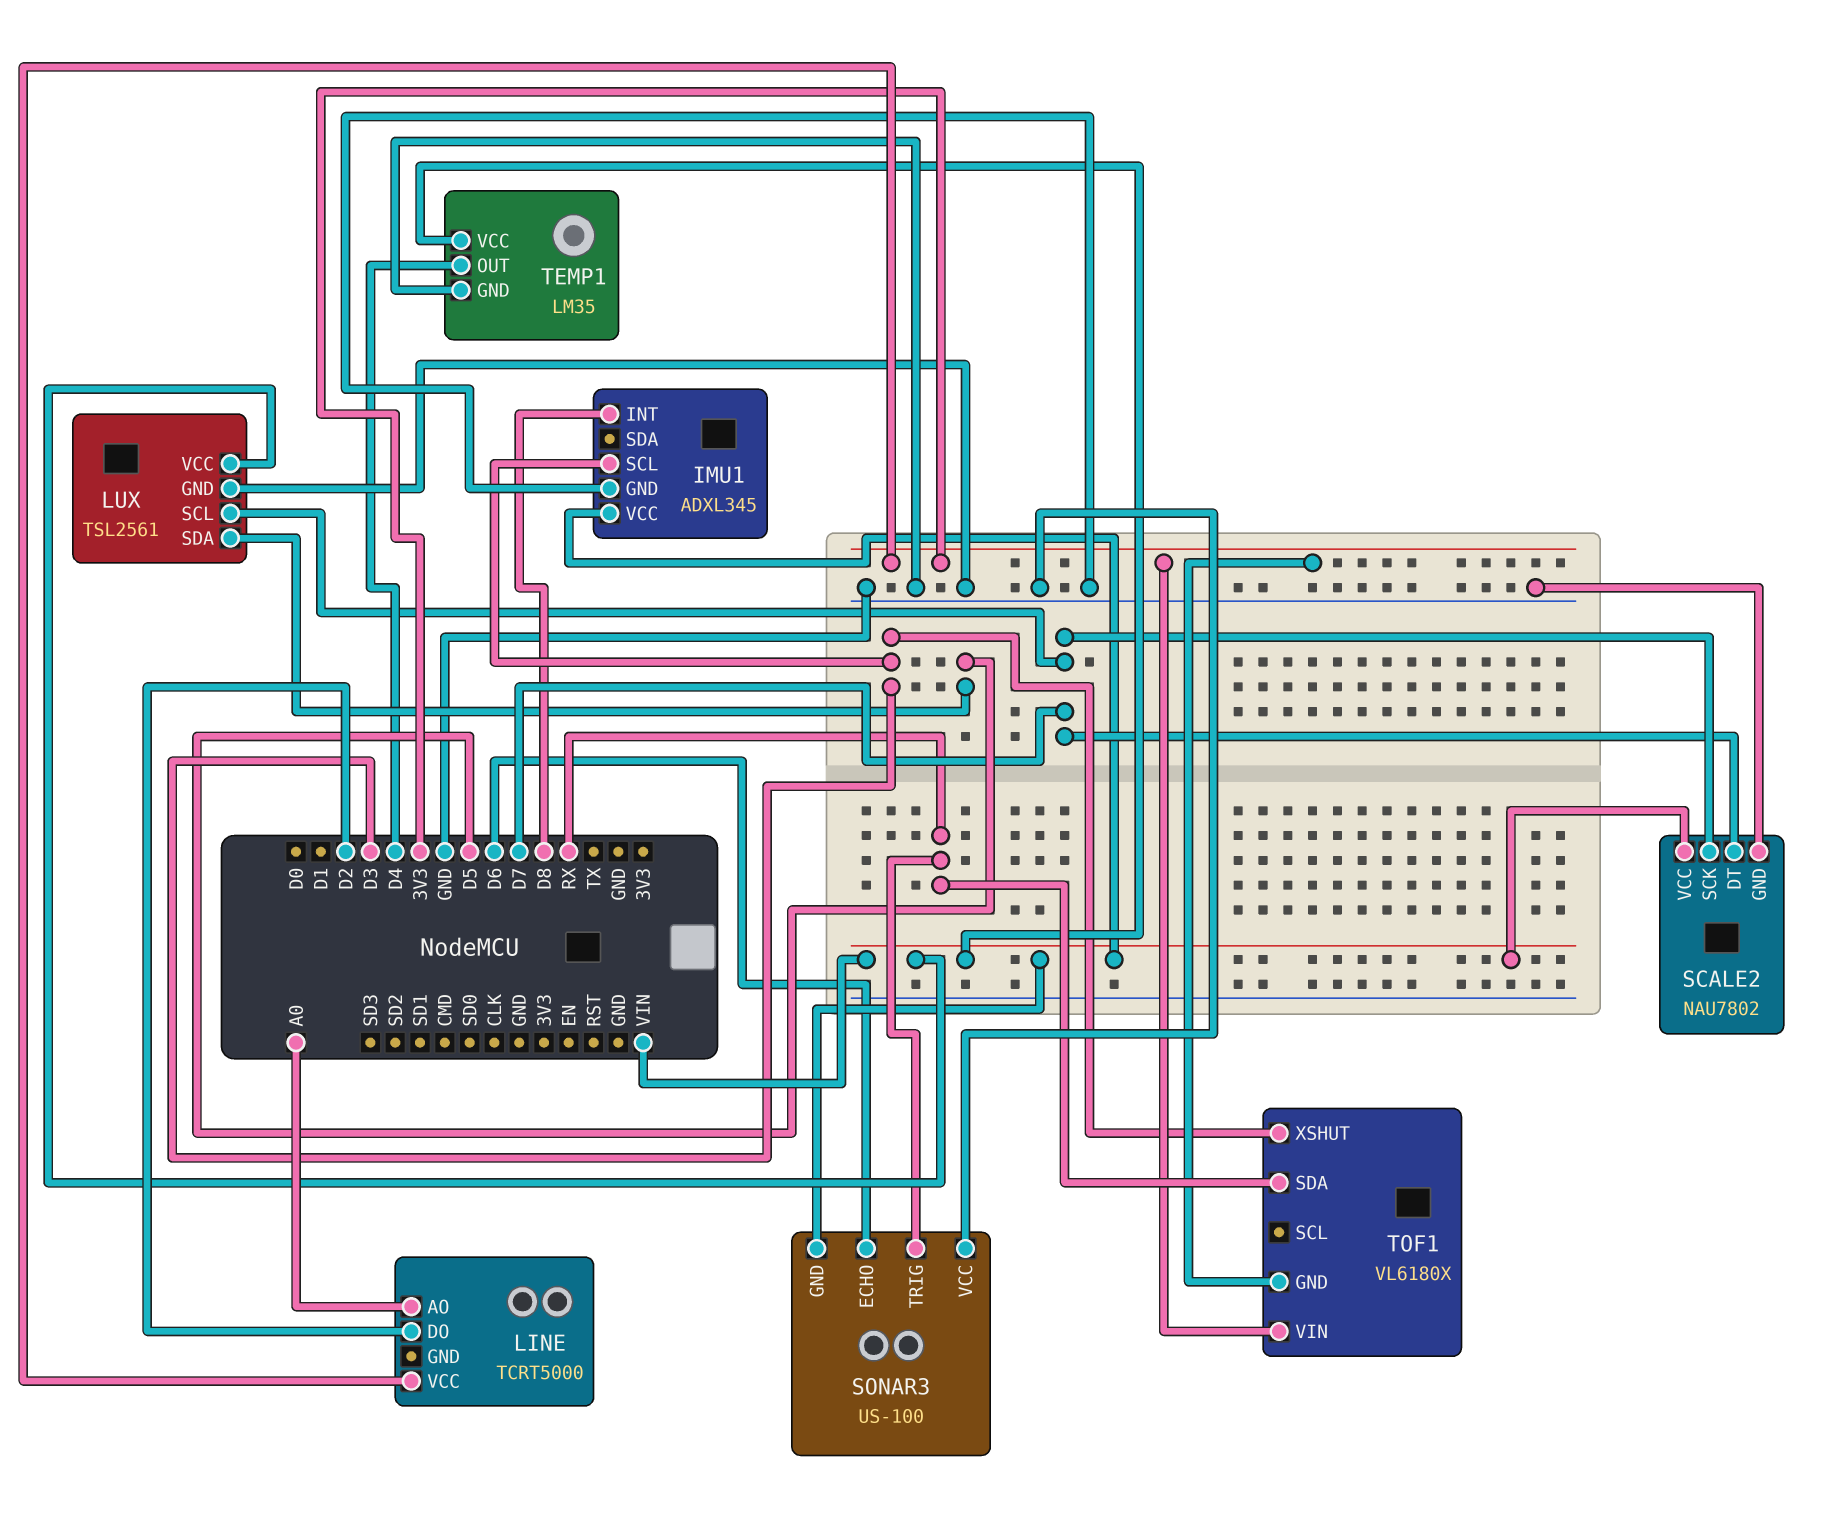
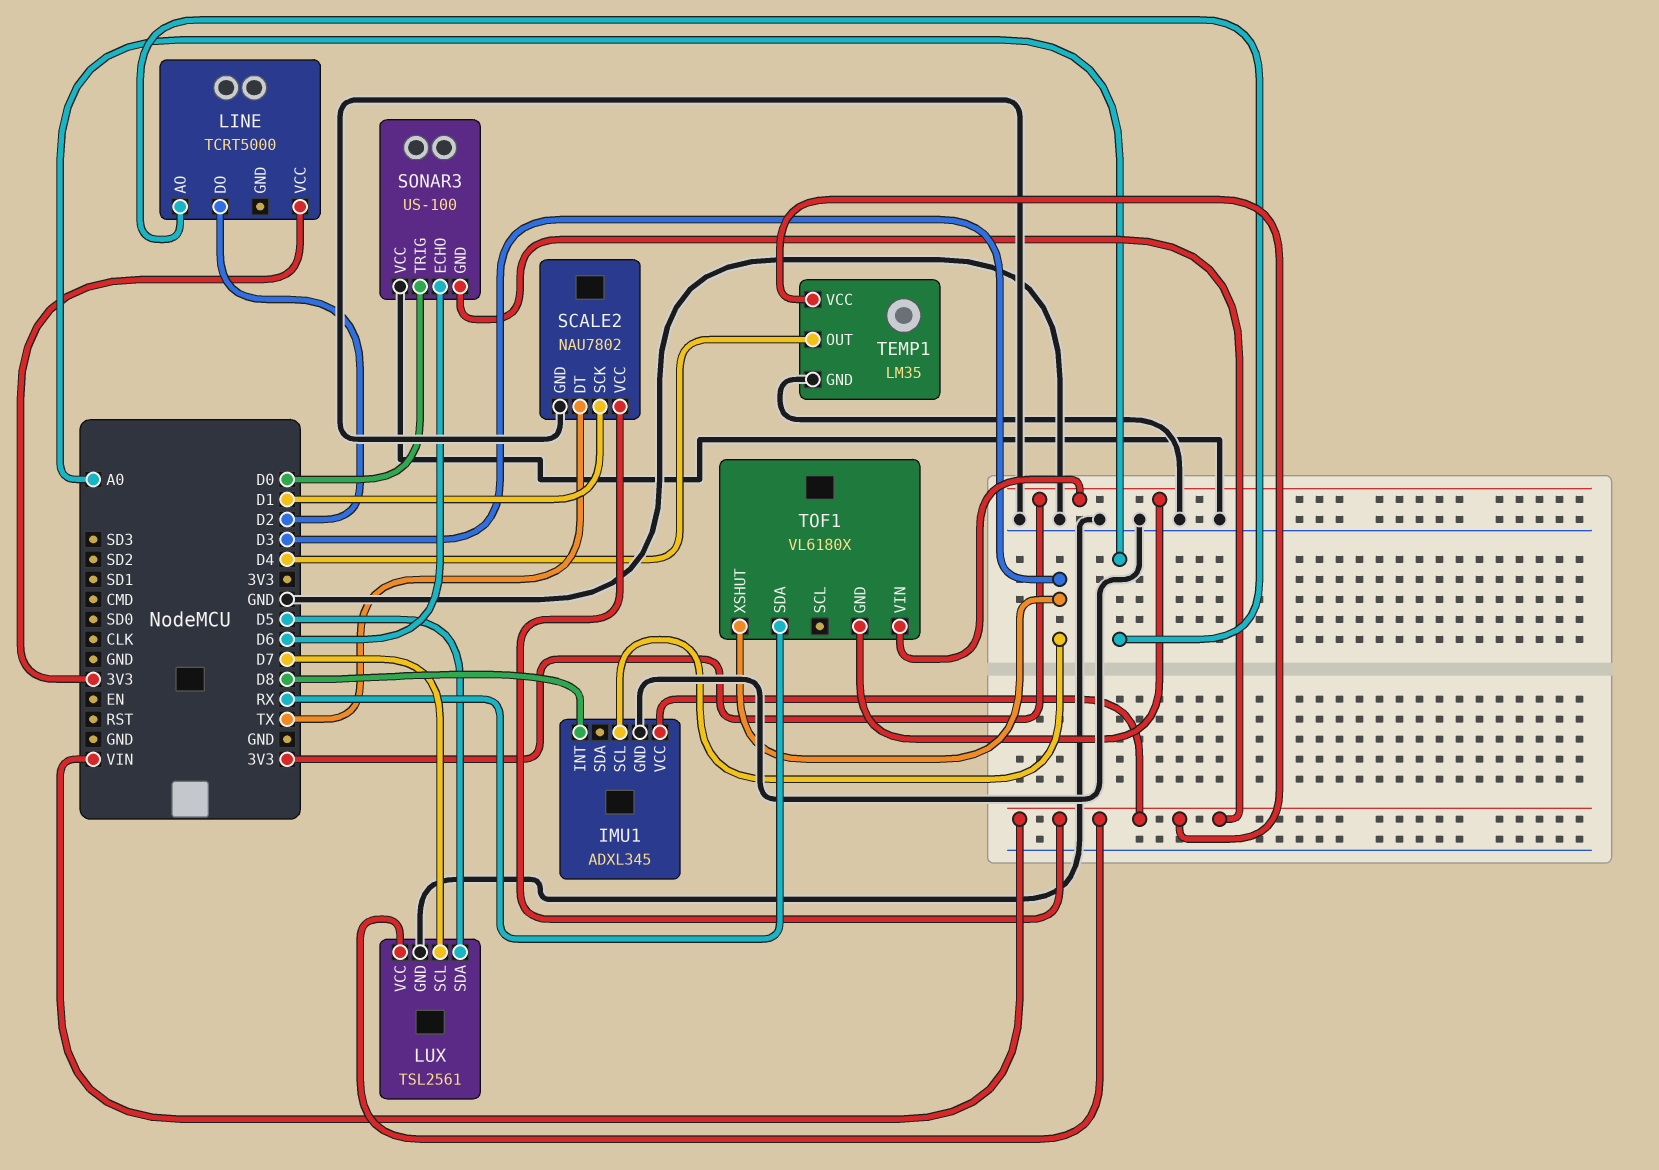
SCALE2 pin DT: D7 -> TX
SCALE2 pin SCK: D7 -> D1
SONAR3 pin TRIG: RX -> D0

